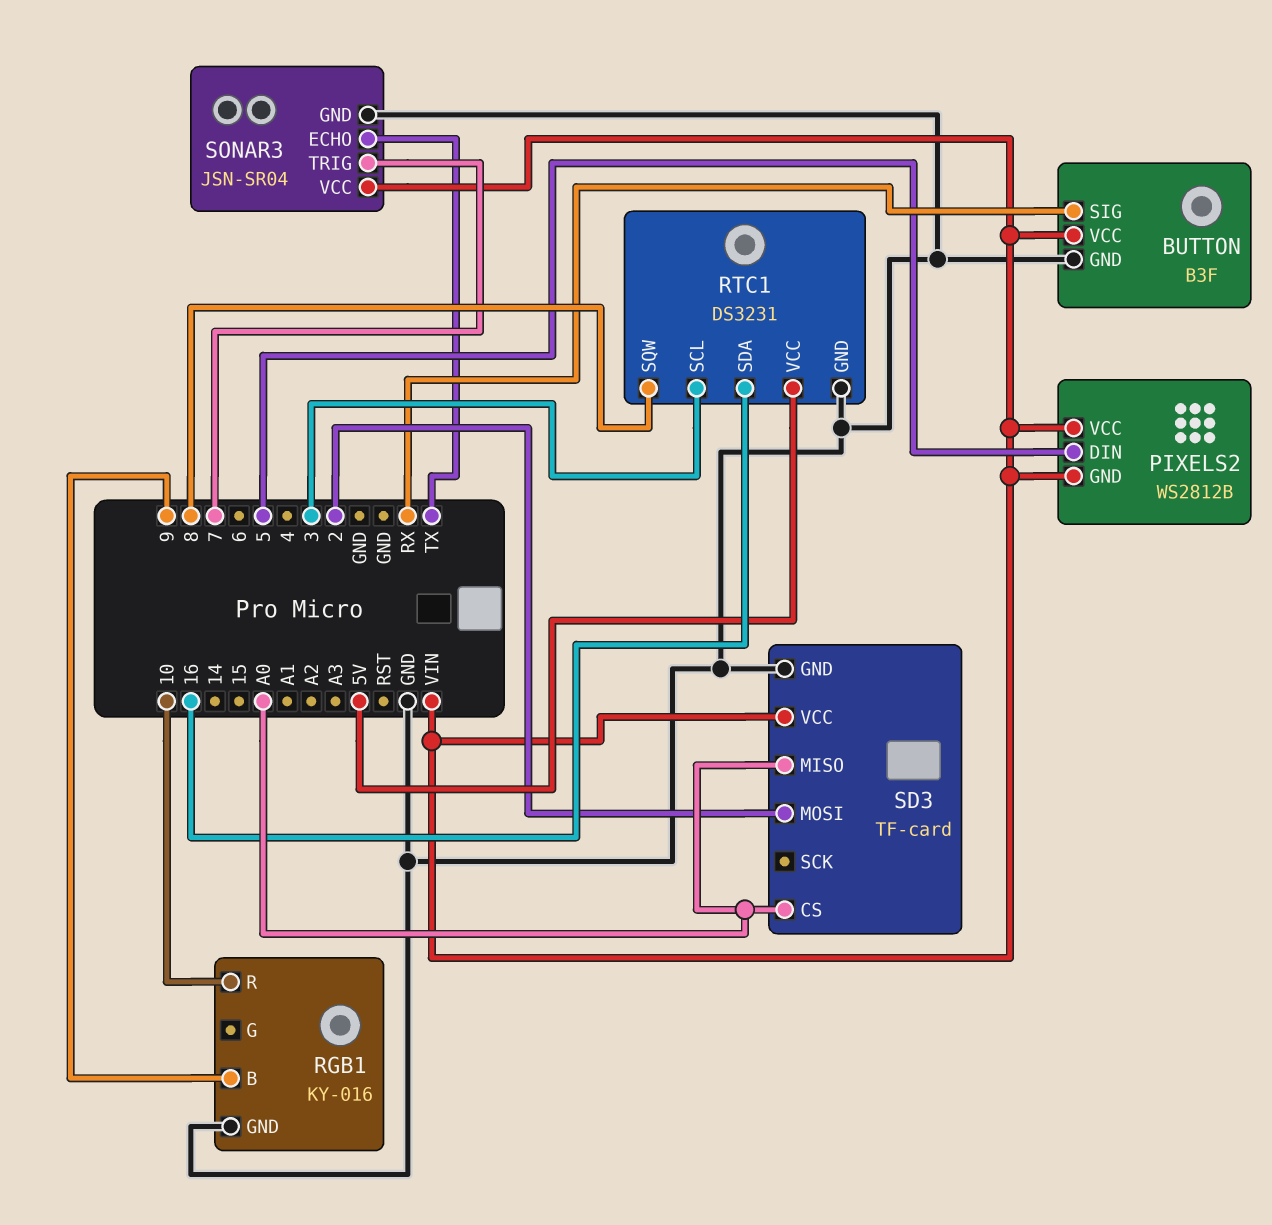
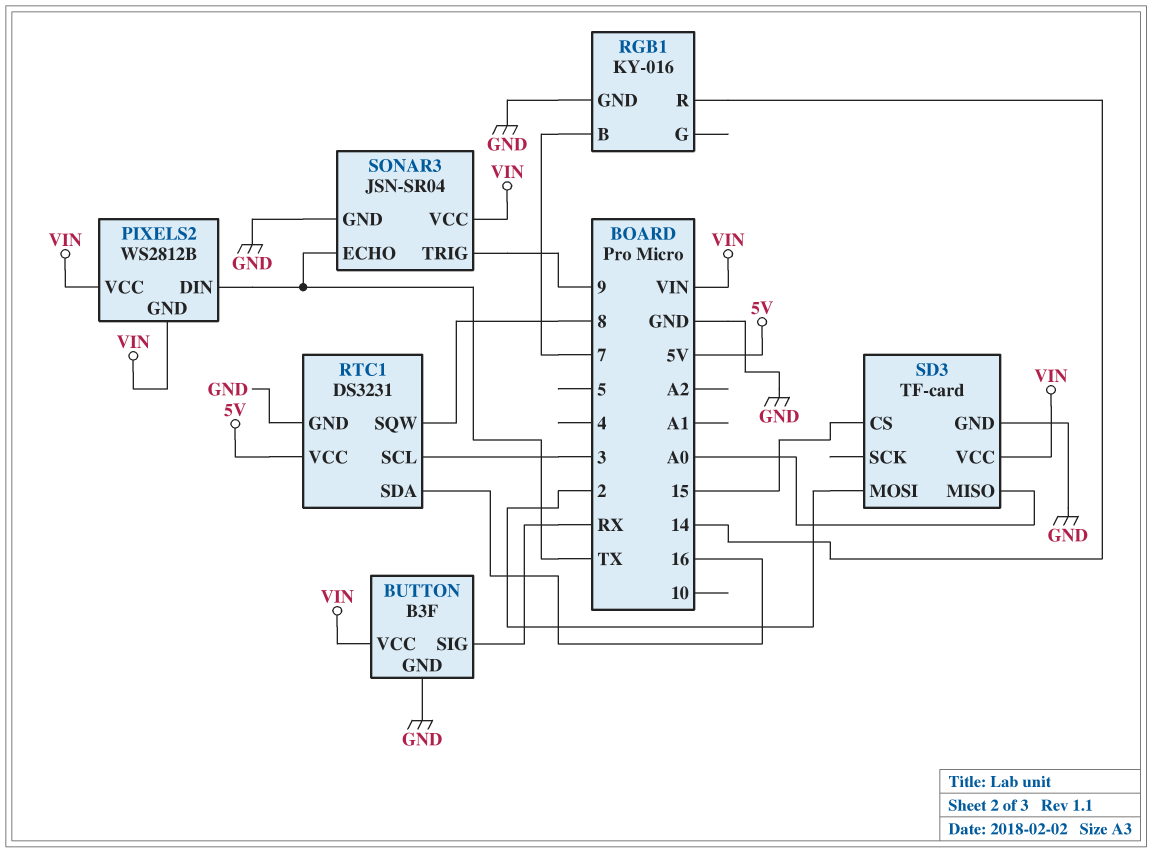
PIXELS2 pin DIN: 5 -> TX
RGB1 pin B: 9 -> 7
RGB1 pin R: 10 -> 14
SD3 pin CS: A0 -> 15
SONAR3 pin TRIG: 7 -> 9

